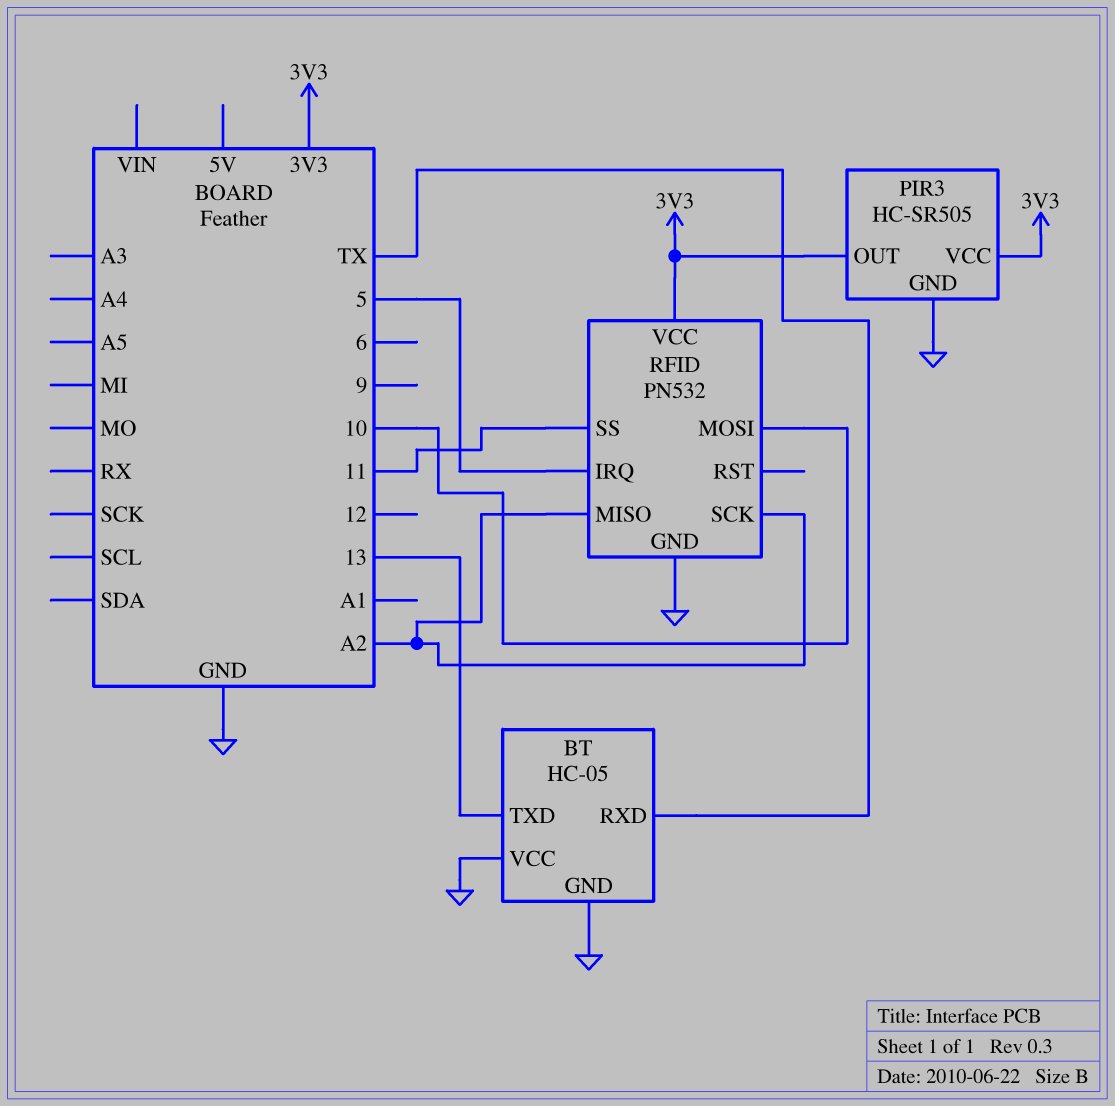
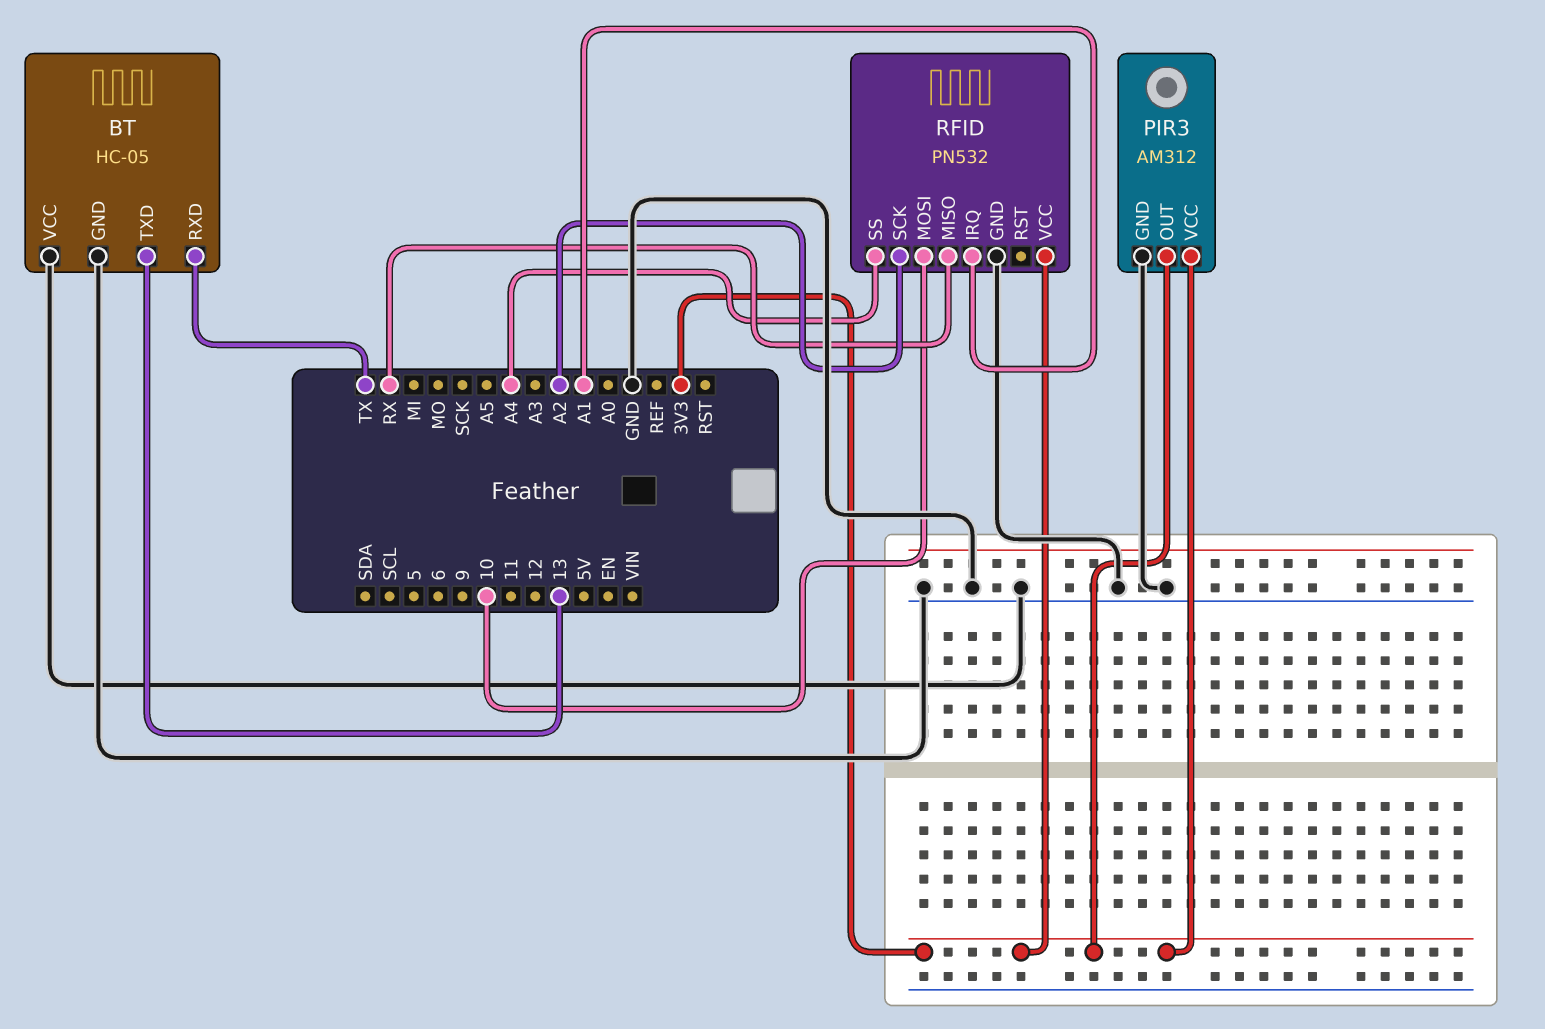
PIR3: HC-SR505 -> AM312
RFID pin IRQ: 5 -> A1
RFID pin MISO: A2 -> RX
RFID pin SS: 11 -> A4

